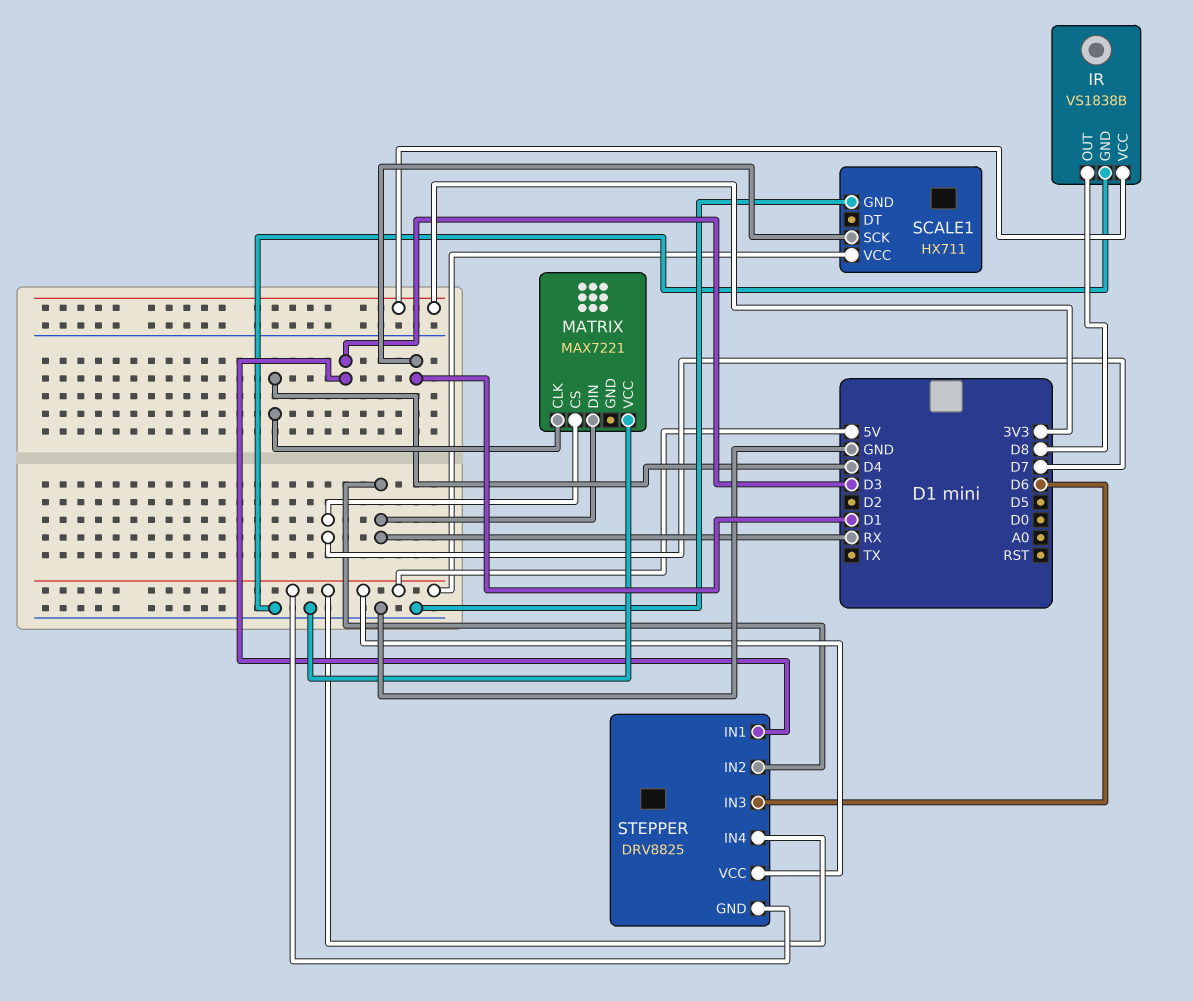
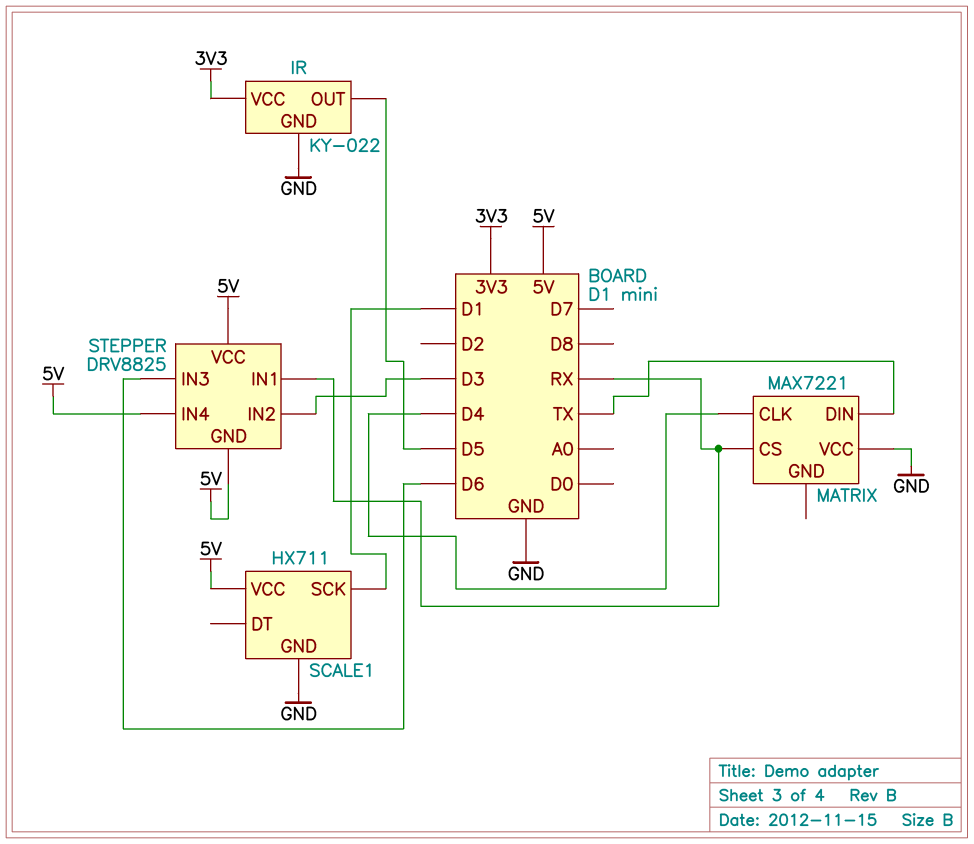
IR: VS1838B -> KY-022
IR pin OUT: D8 -> D5
MATRIX pin CS: D7 -> RX
MATRIX pin DIN: RX -> TX
STEPPER pin IN1: D3 -> RX
STEPPER pin IN2: RX -> D3

